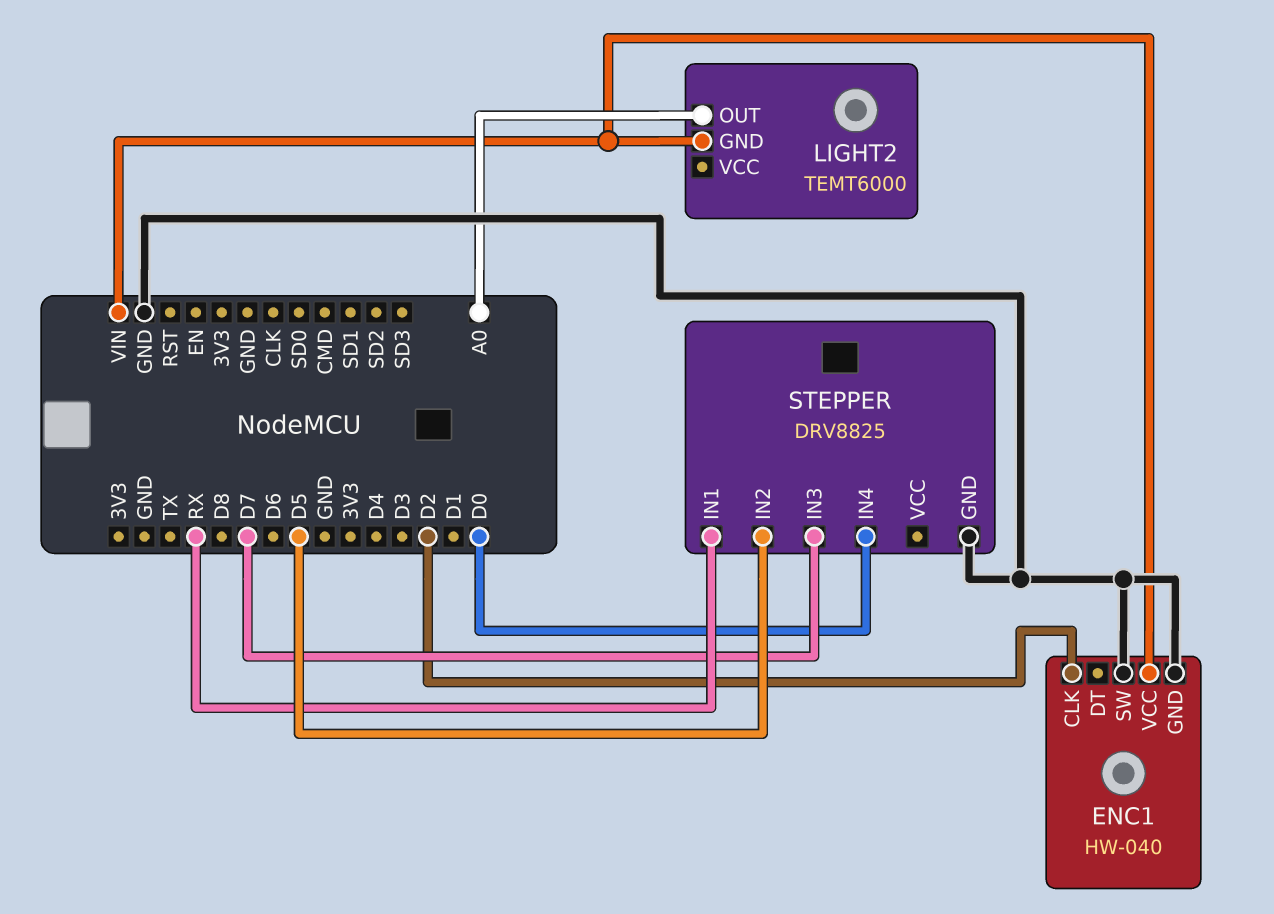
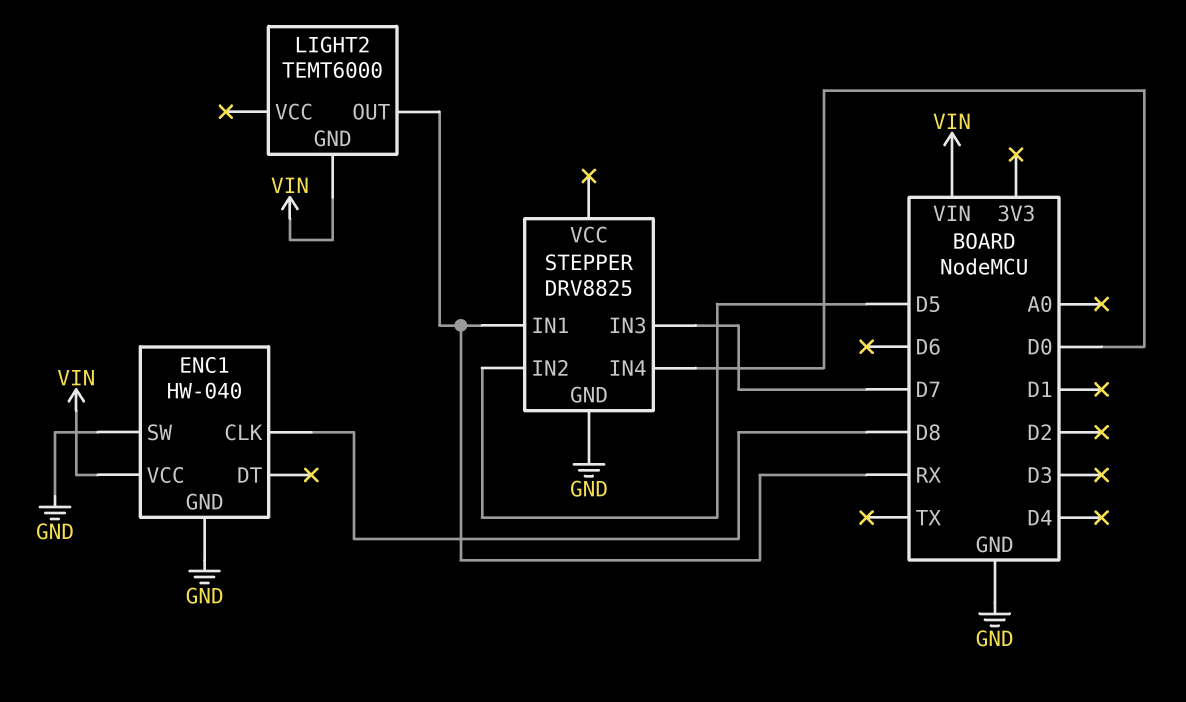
ENC1 pin CLK: D2 -> D8
LIGHT2 pin OUT: A0 -> RX

